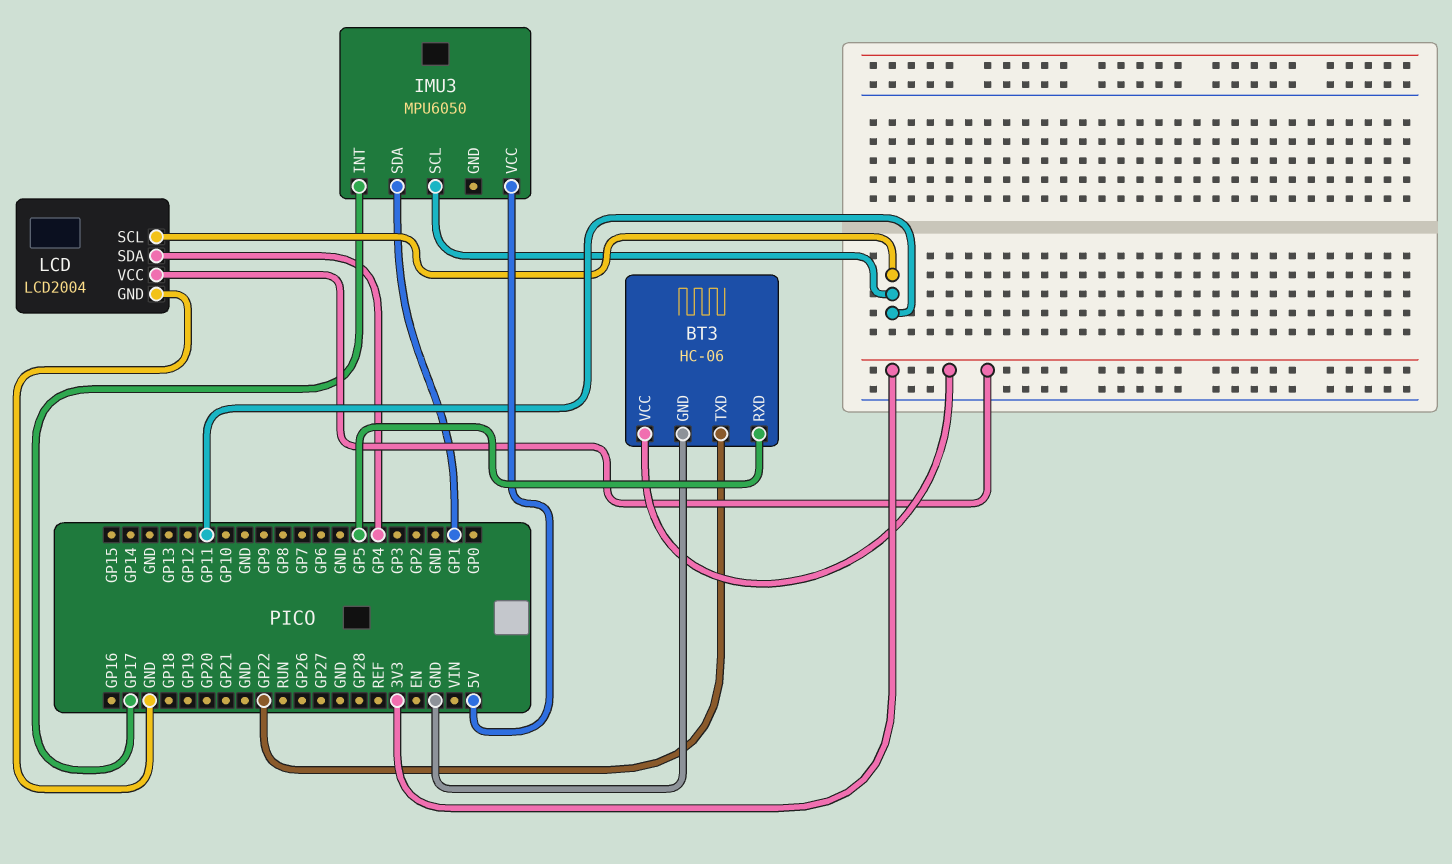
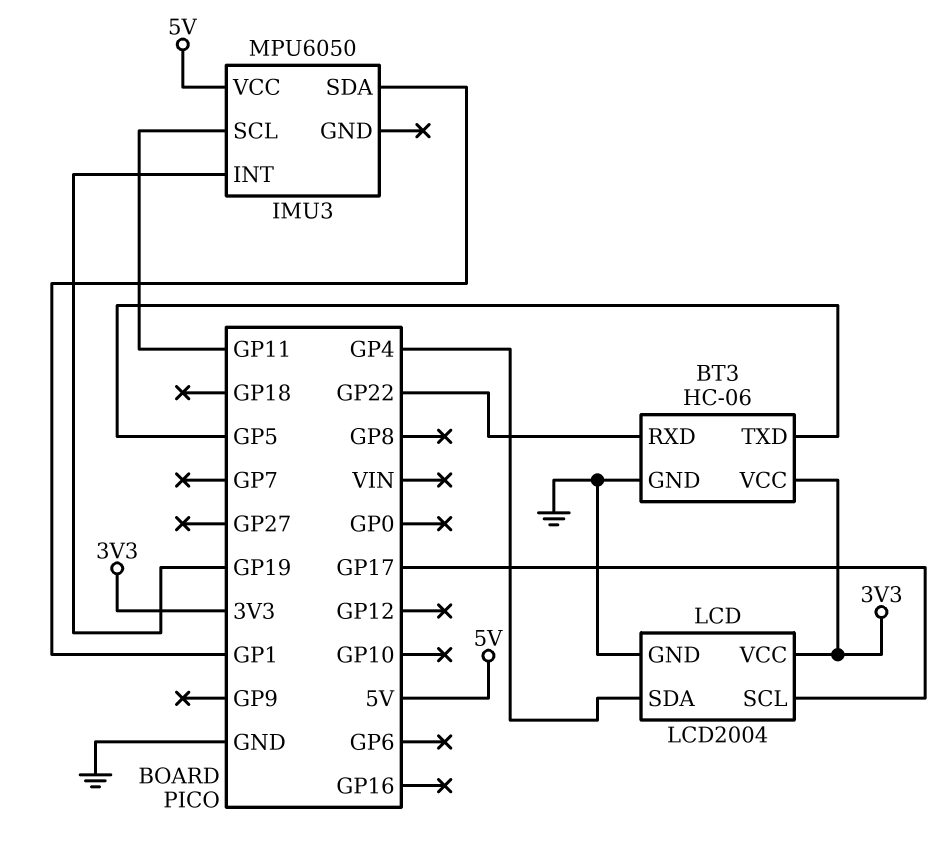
BT3 pin RXD: GP5 -> GP22
BT3 pin TXD: GP22 -> GP5
IMU3 pin INT: GP17 -> GP19
LCD pin SCL: GP11 -> GP17

